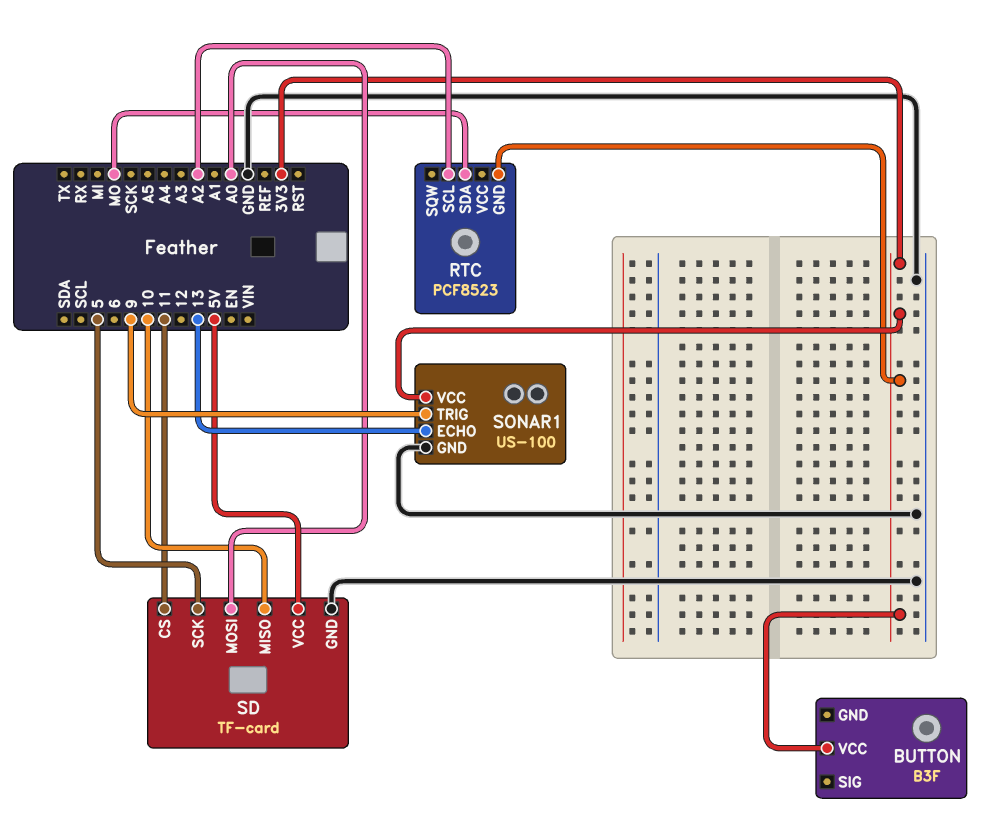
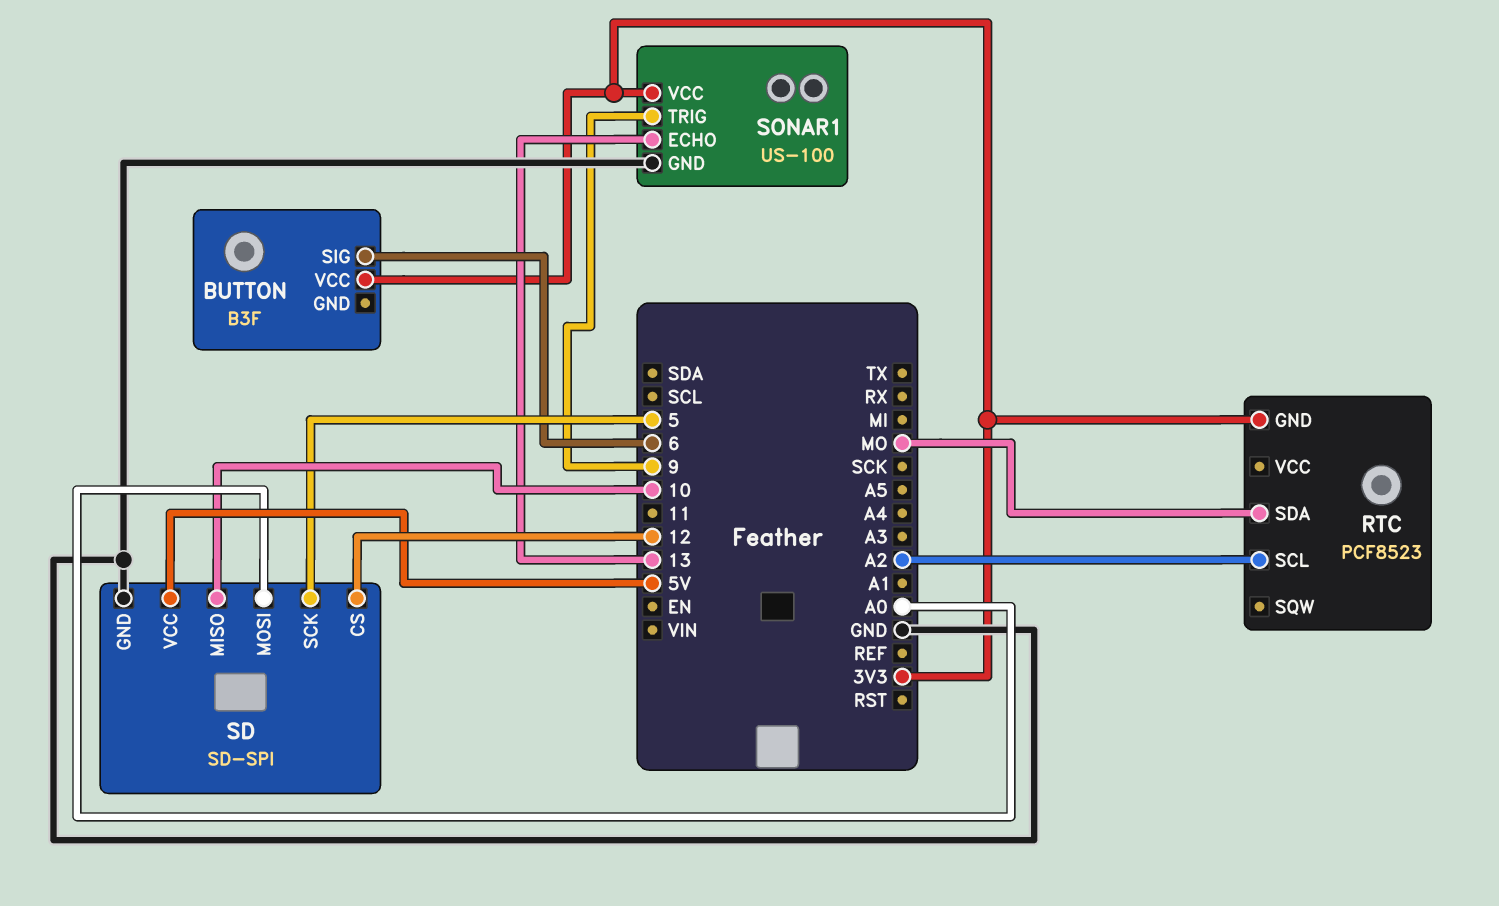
BUTTON pin SIG: none -> 6
SD: TF-card -> SD-SPI
SD pin CS: 11 -> 12

